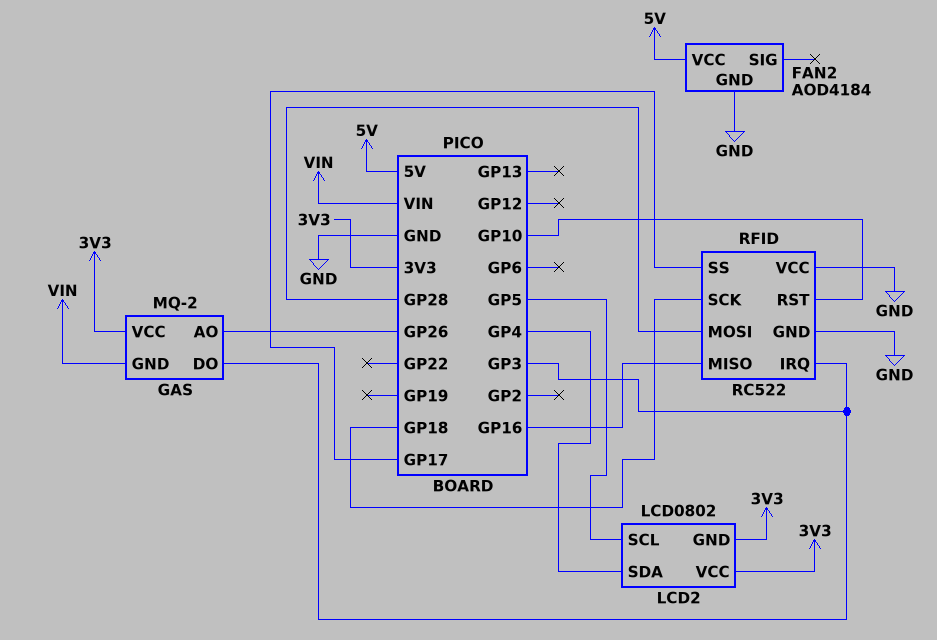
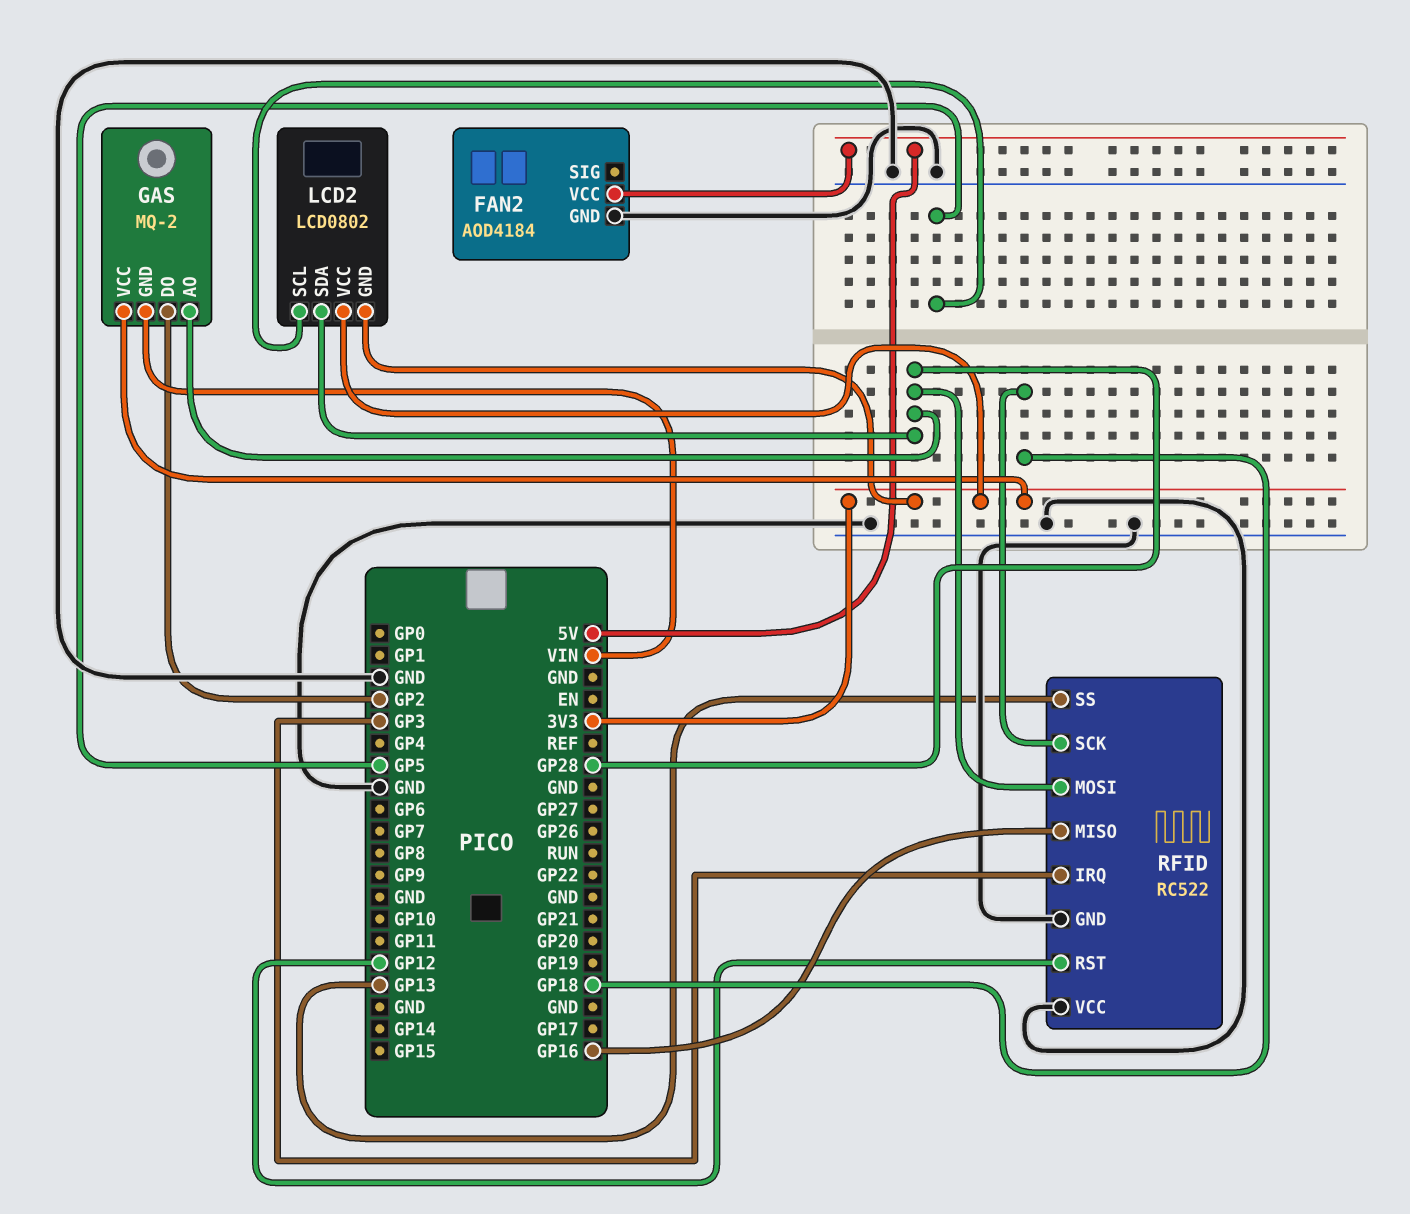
GAS pin AO: GP26 -> GP28
GAS pin DO: GP3 -> GP2
LCD2 pin SDA: GP4 -> GP28
RFID pin RST: GP10 -> GP12
RFID pin SS: GP17 -> GP13

